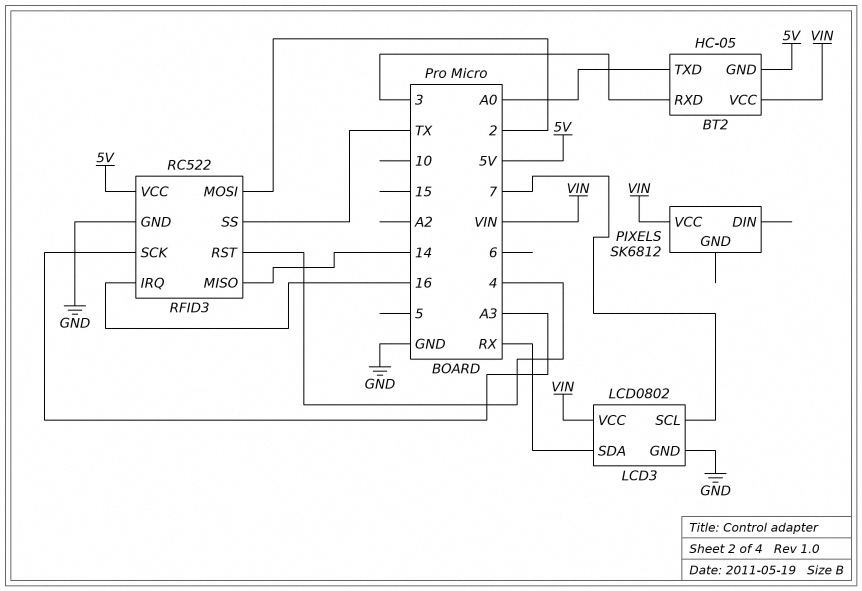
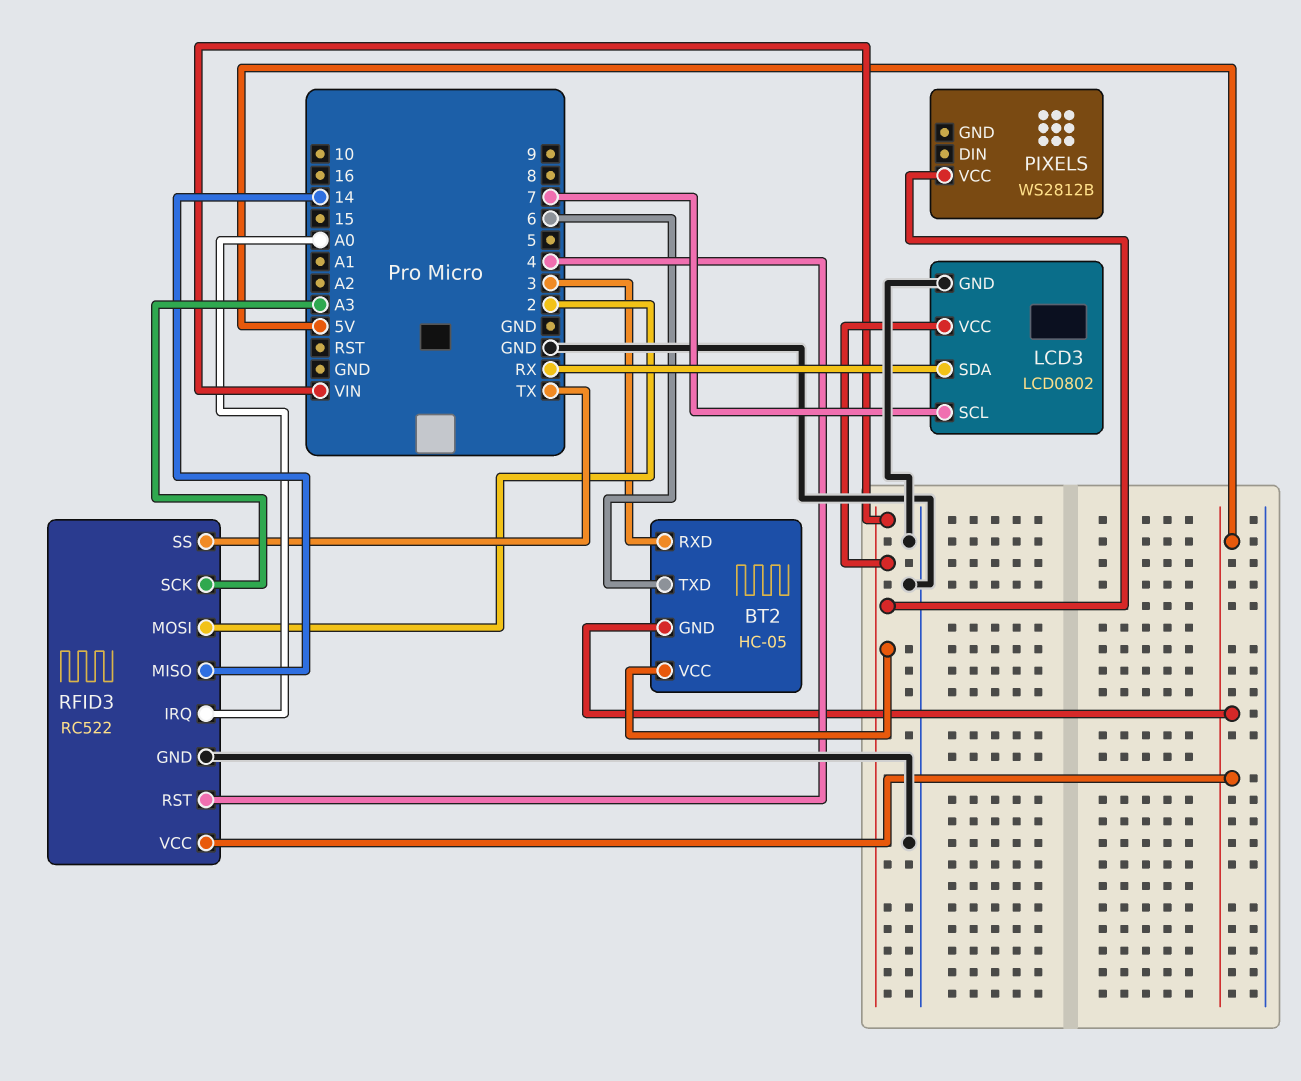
BT2 pin TXD: A0 -> 6
PIXELS: SK6812 -> WS2812B
RFID3 pin IRQ: 16 -> A0

